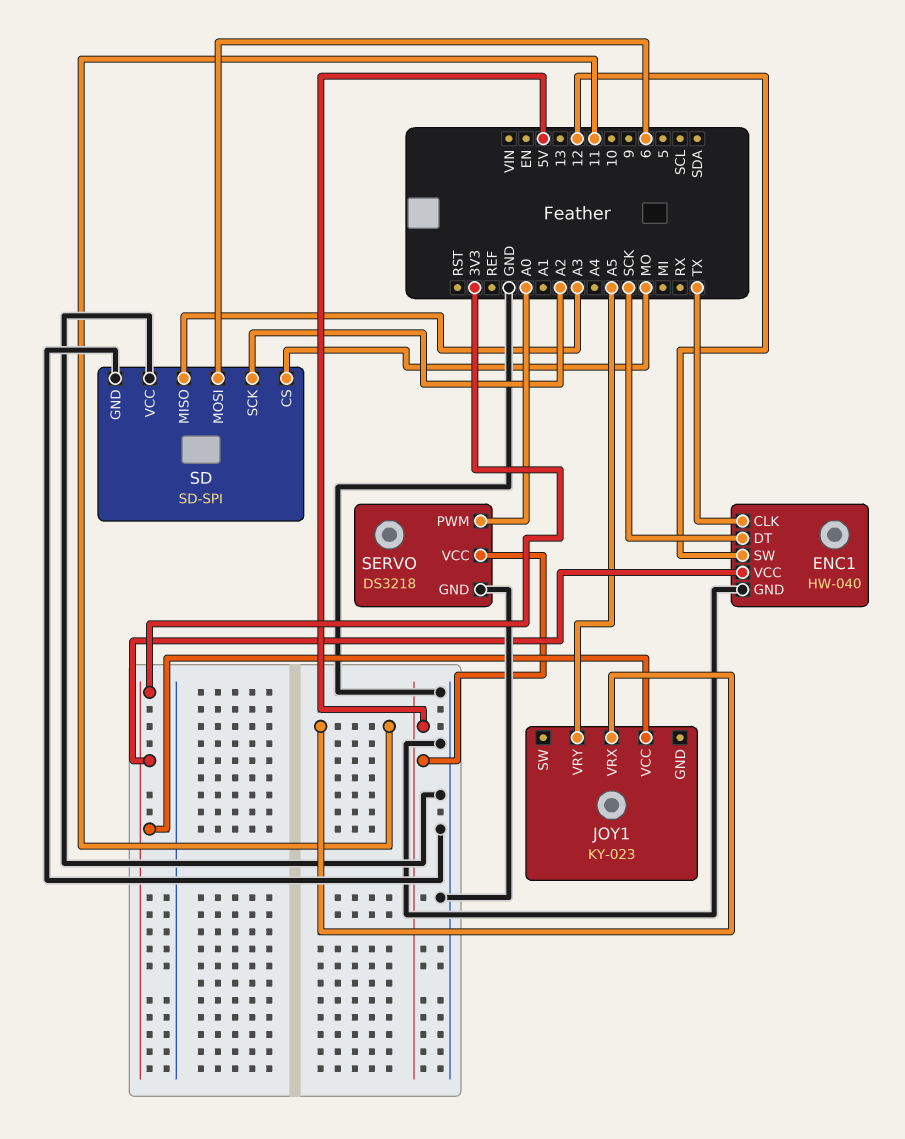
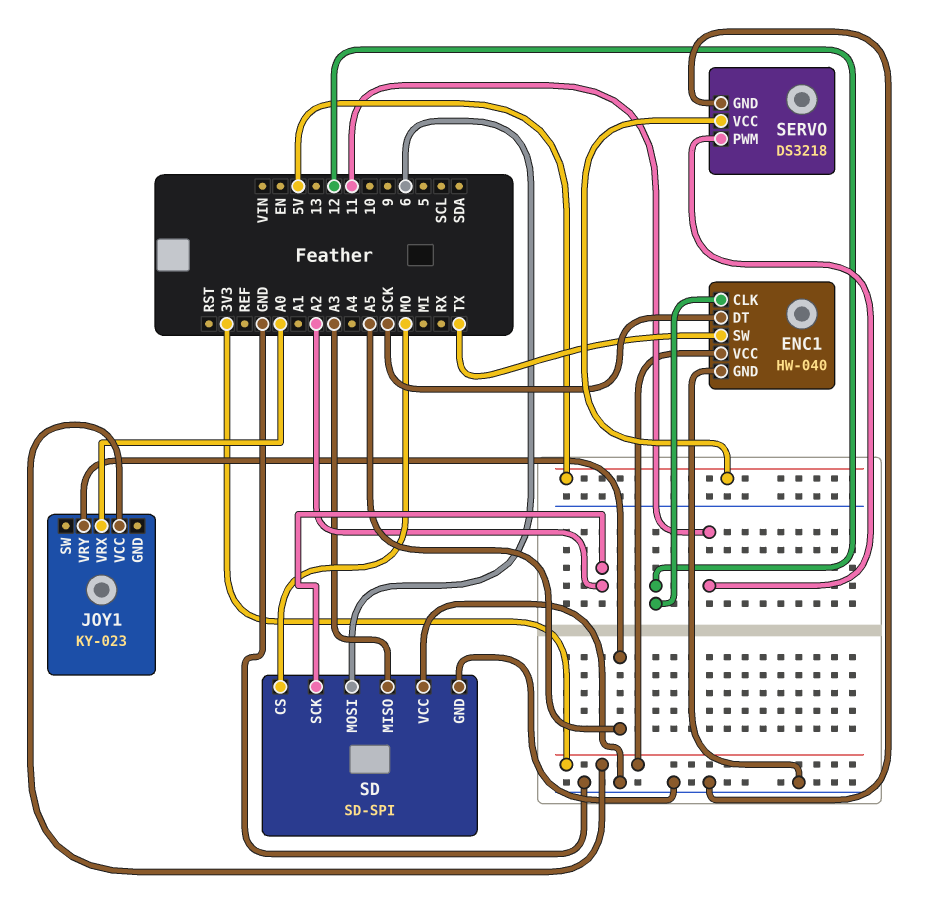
ENC1 pin CLK: TX -> 12
ENC1 pin SW: 12 -> TX
JOY1 pin VRX: 11 -> A0
SERVO pin PWM: A0 -> 11

